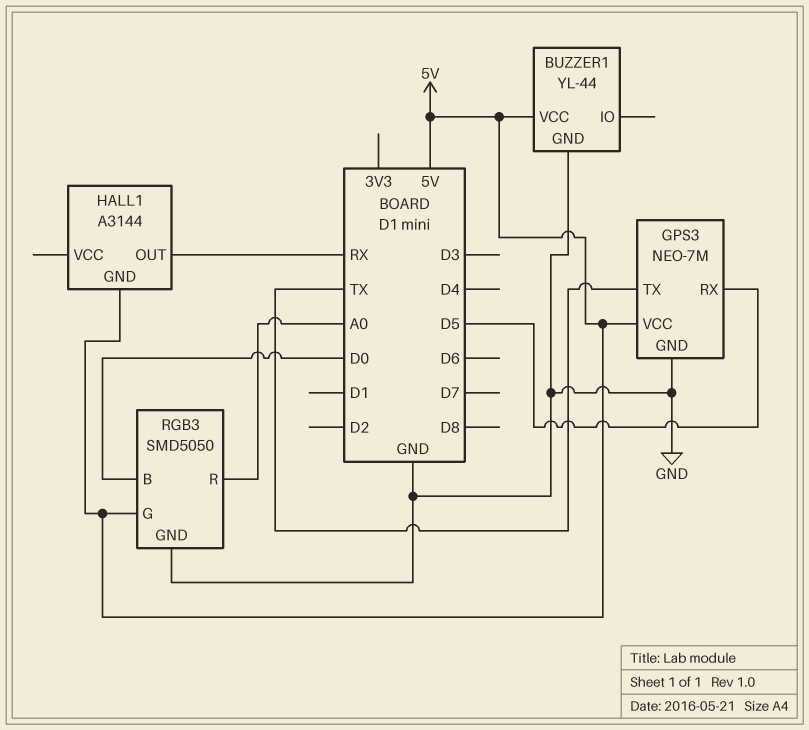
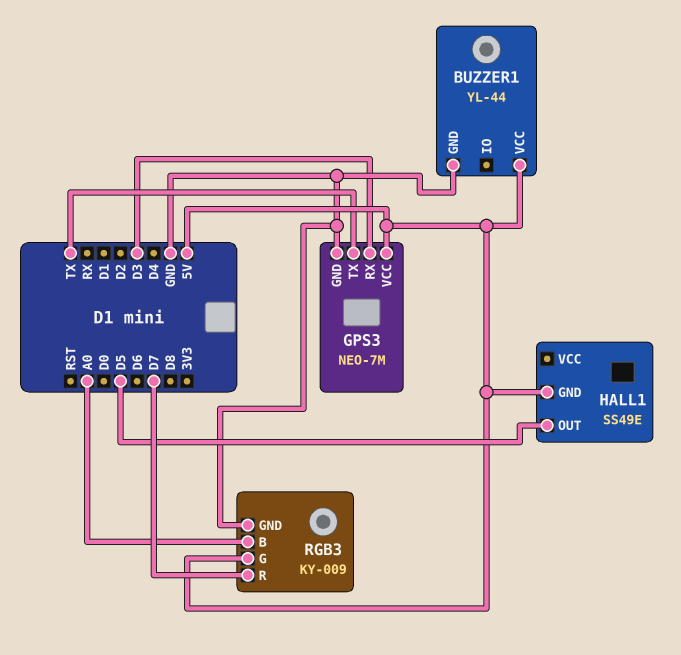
GPS3 pin RX: D5 -> D3
HALL1: A3144 -> SS49E
HALL1 pin OUT: RX -> D5
RGB3: SMD5050 -> KY-009
RGB3 pin B: D0 -> A0
RGB3 pin R: A0 -> D7

